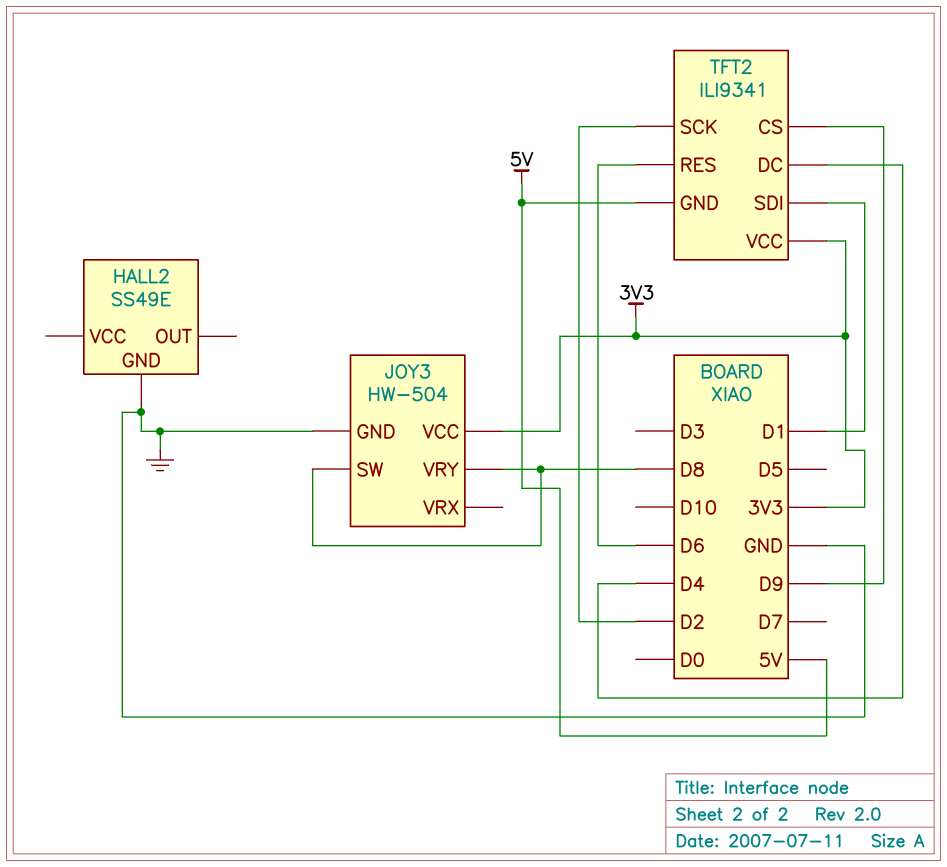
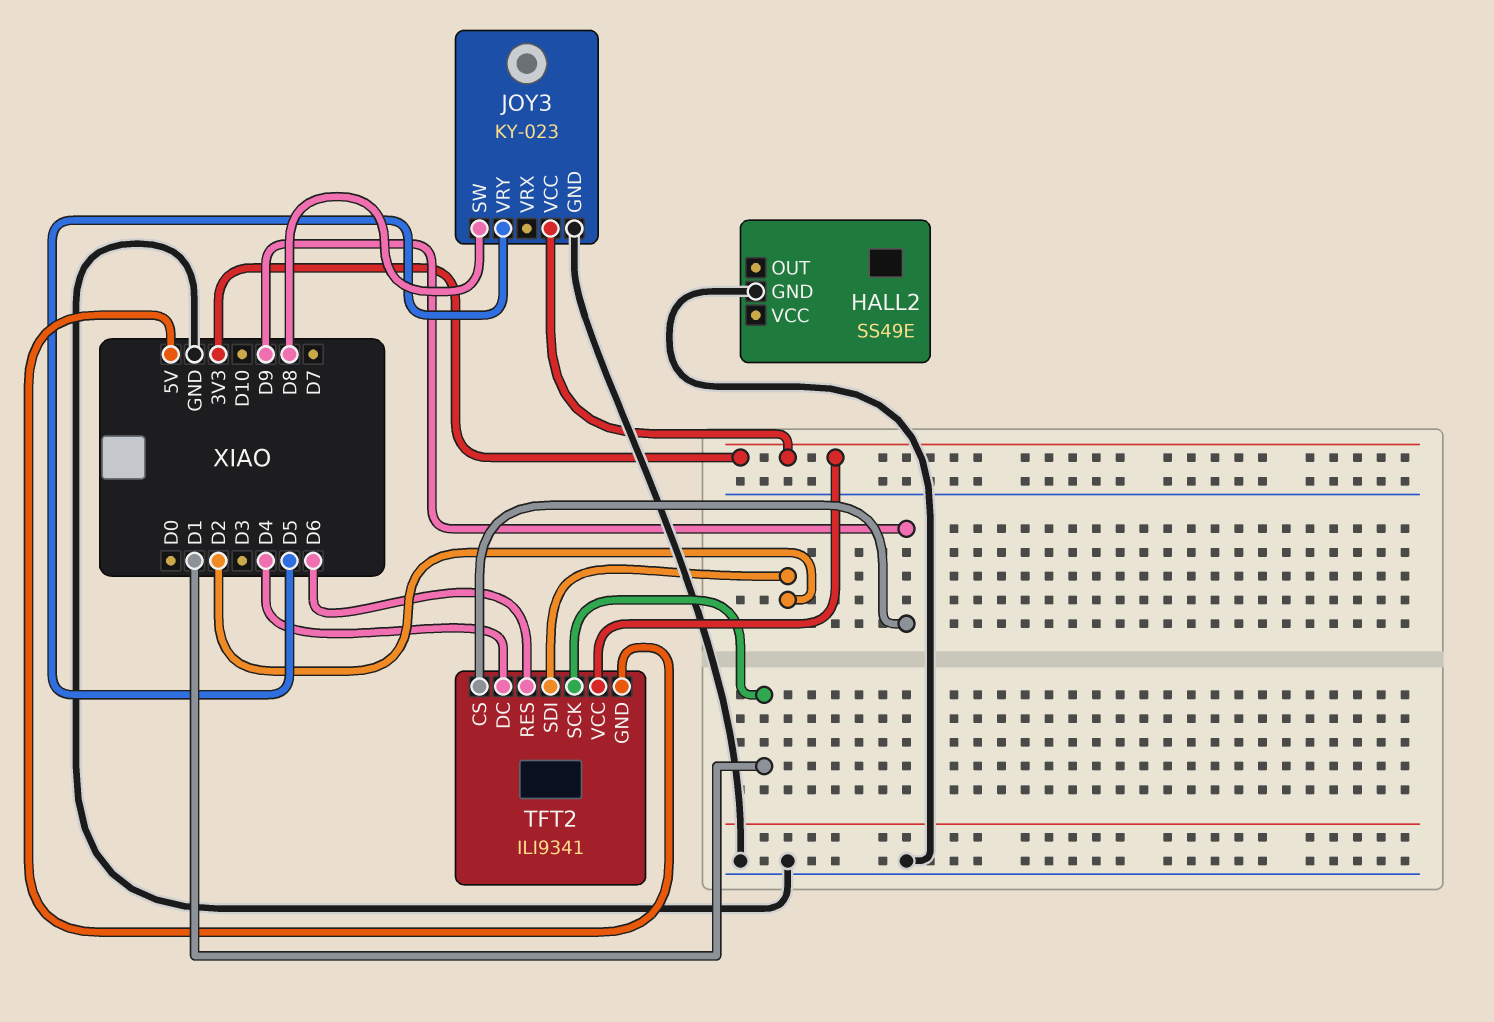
JOY3: HW-504 -> KY-023
JOY3 pin VRY: D8 -> D5
TFT2 pin SCK: D2 -> D1
TFT2 pin SDI: D1 -> D2

